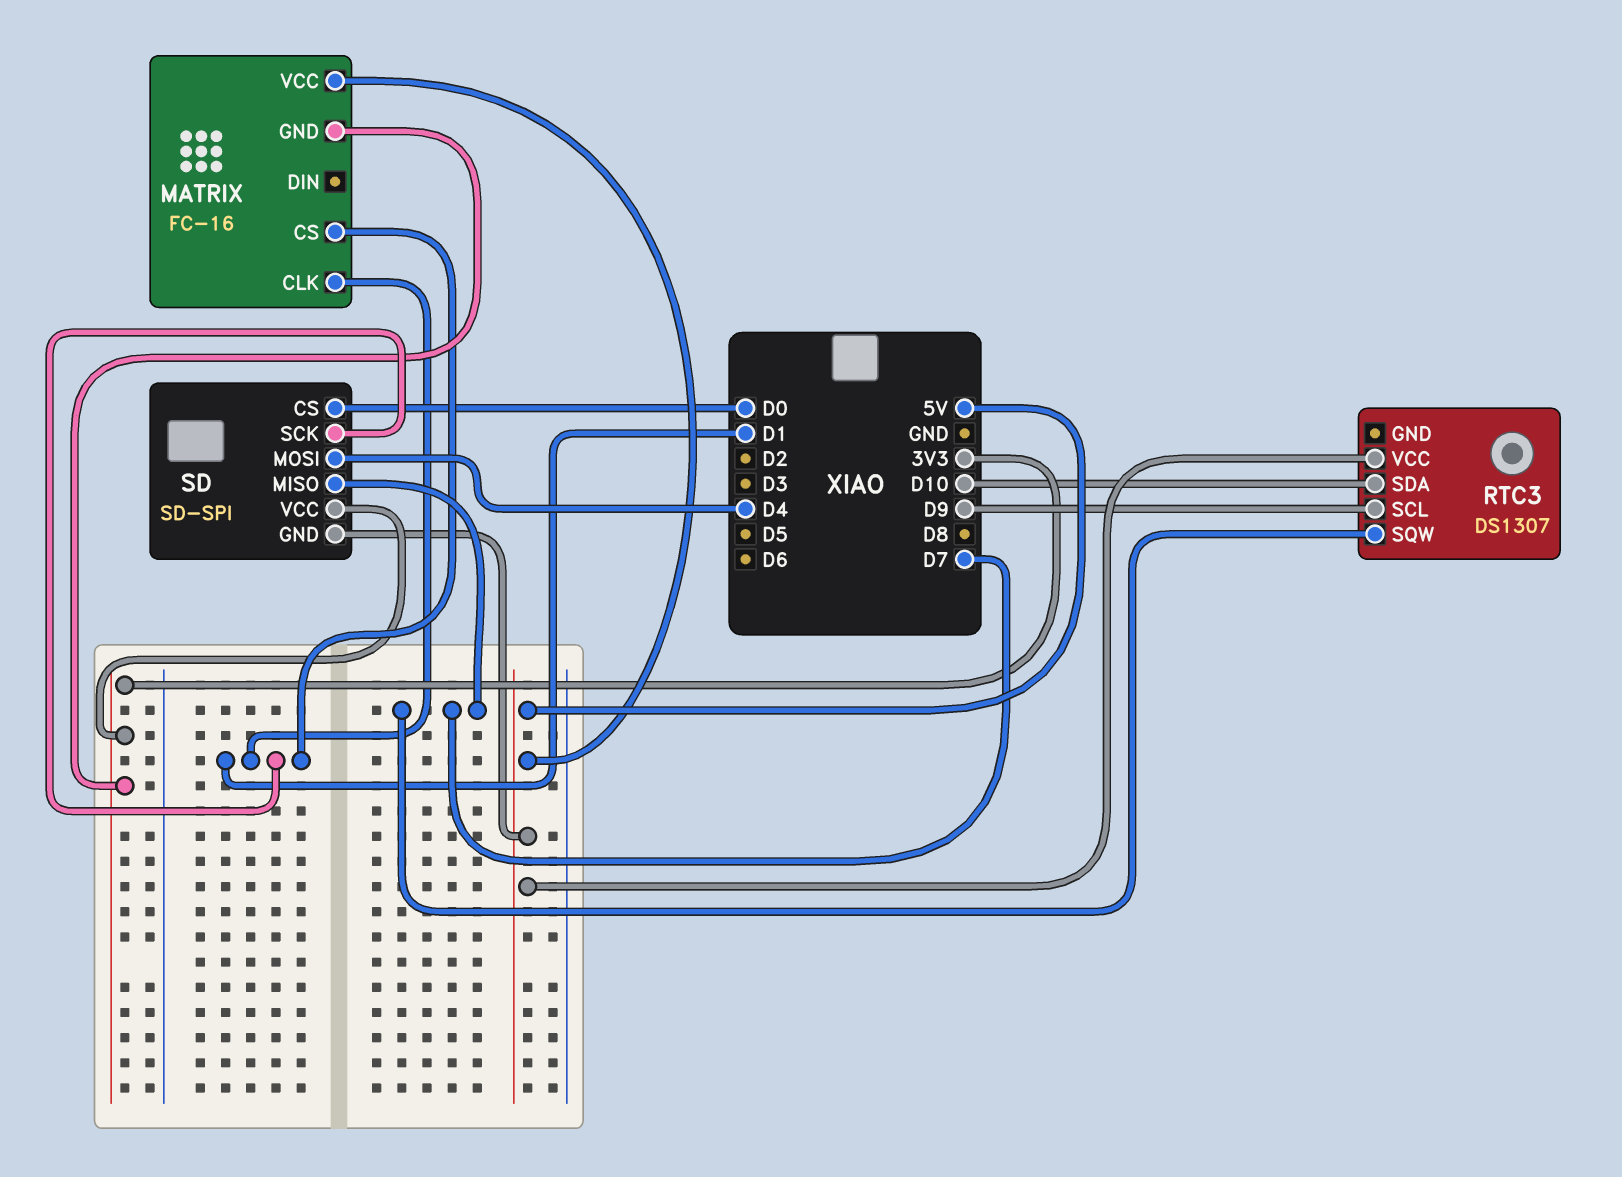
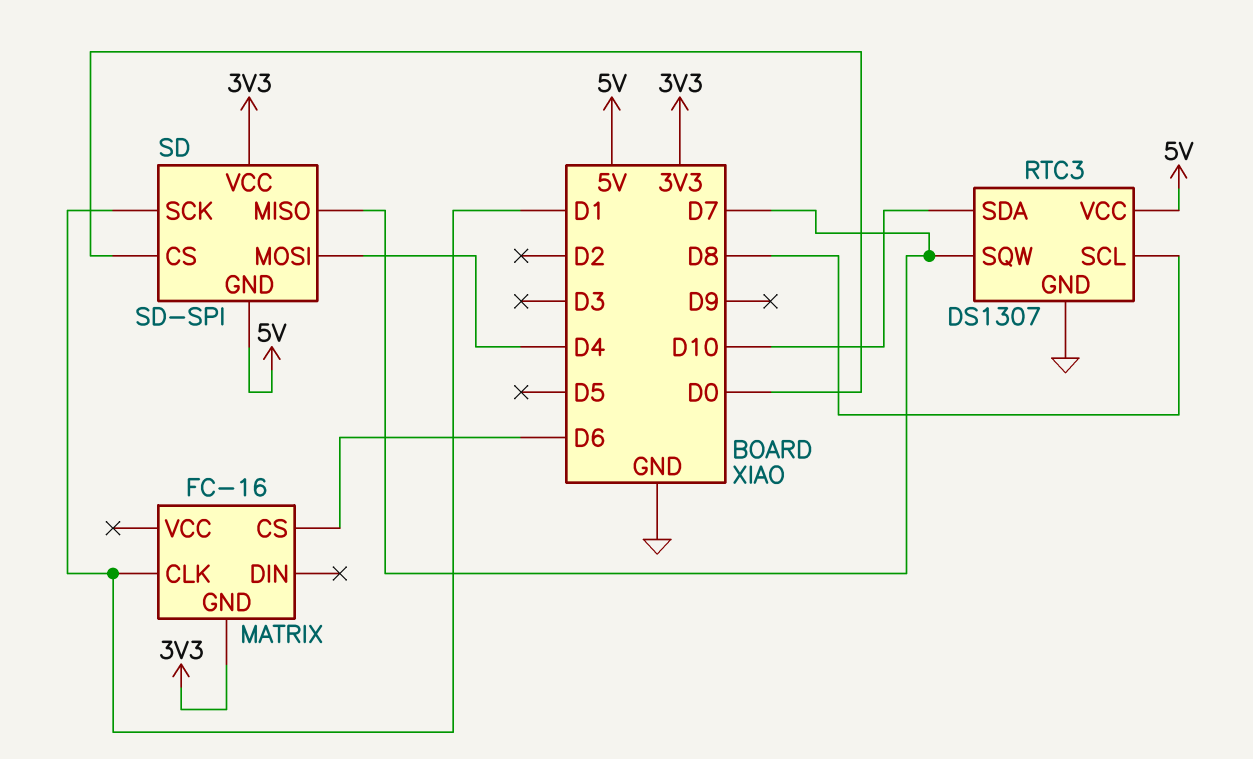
MATRIX pin CS: D1 -> D6
MATRIX pin VCC: 5V -> none
RTC3 pin GND: none -> GND
RTC3 pin SCL: D9 -> D8

